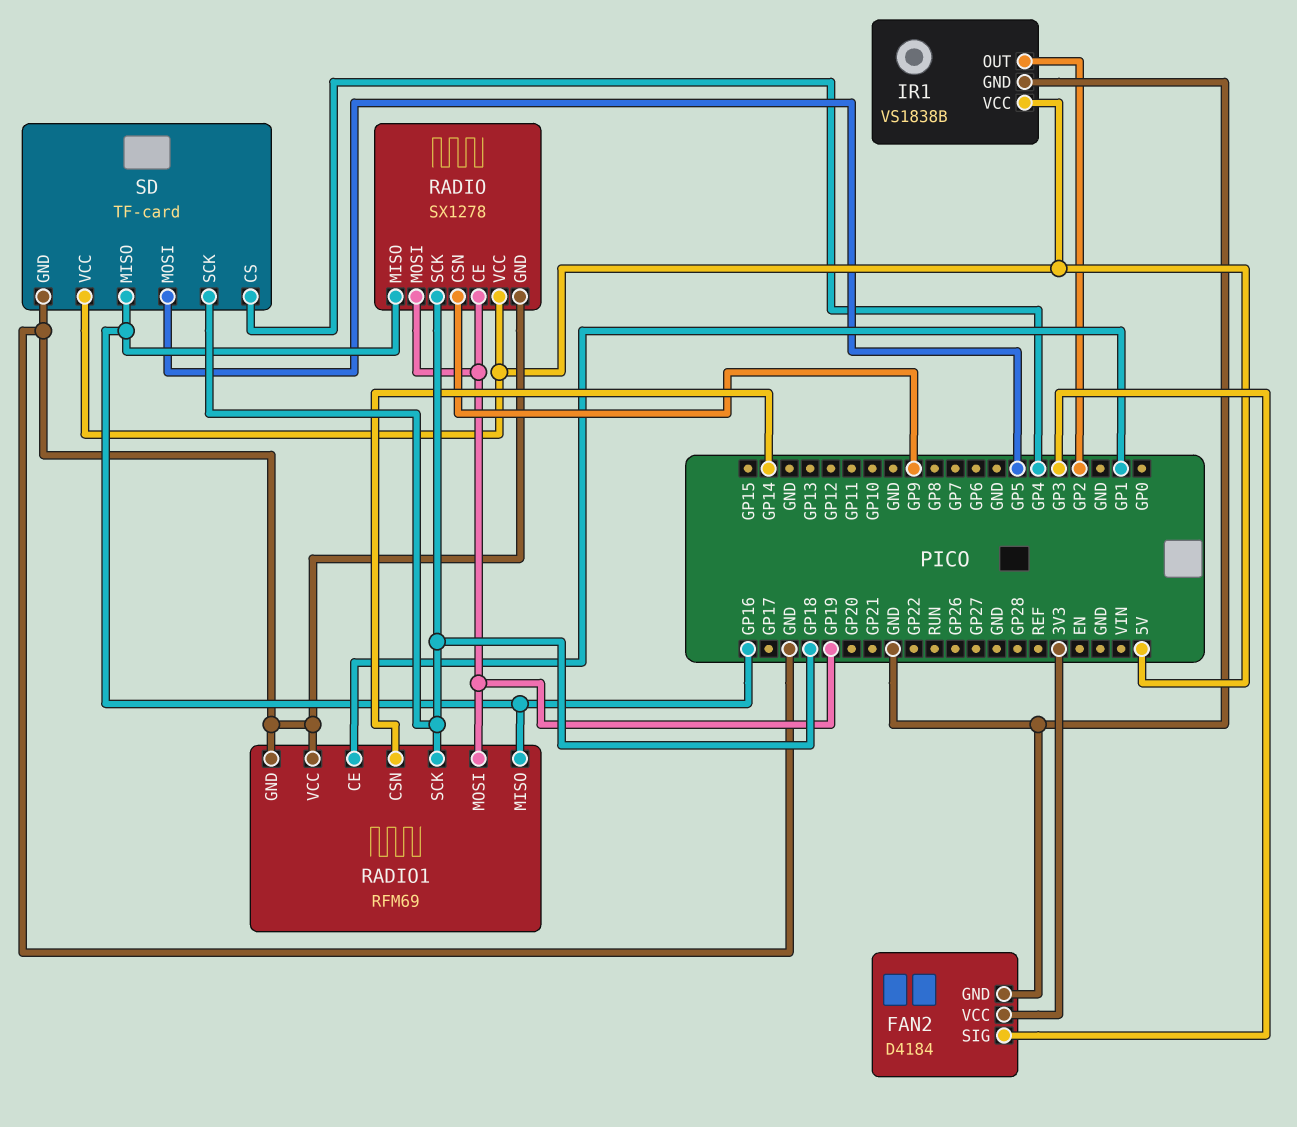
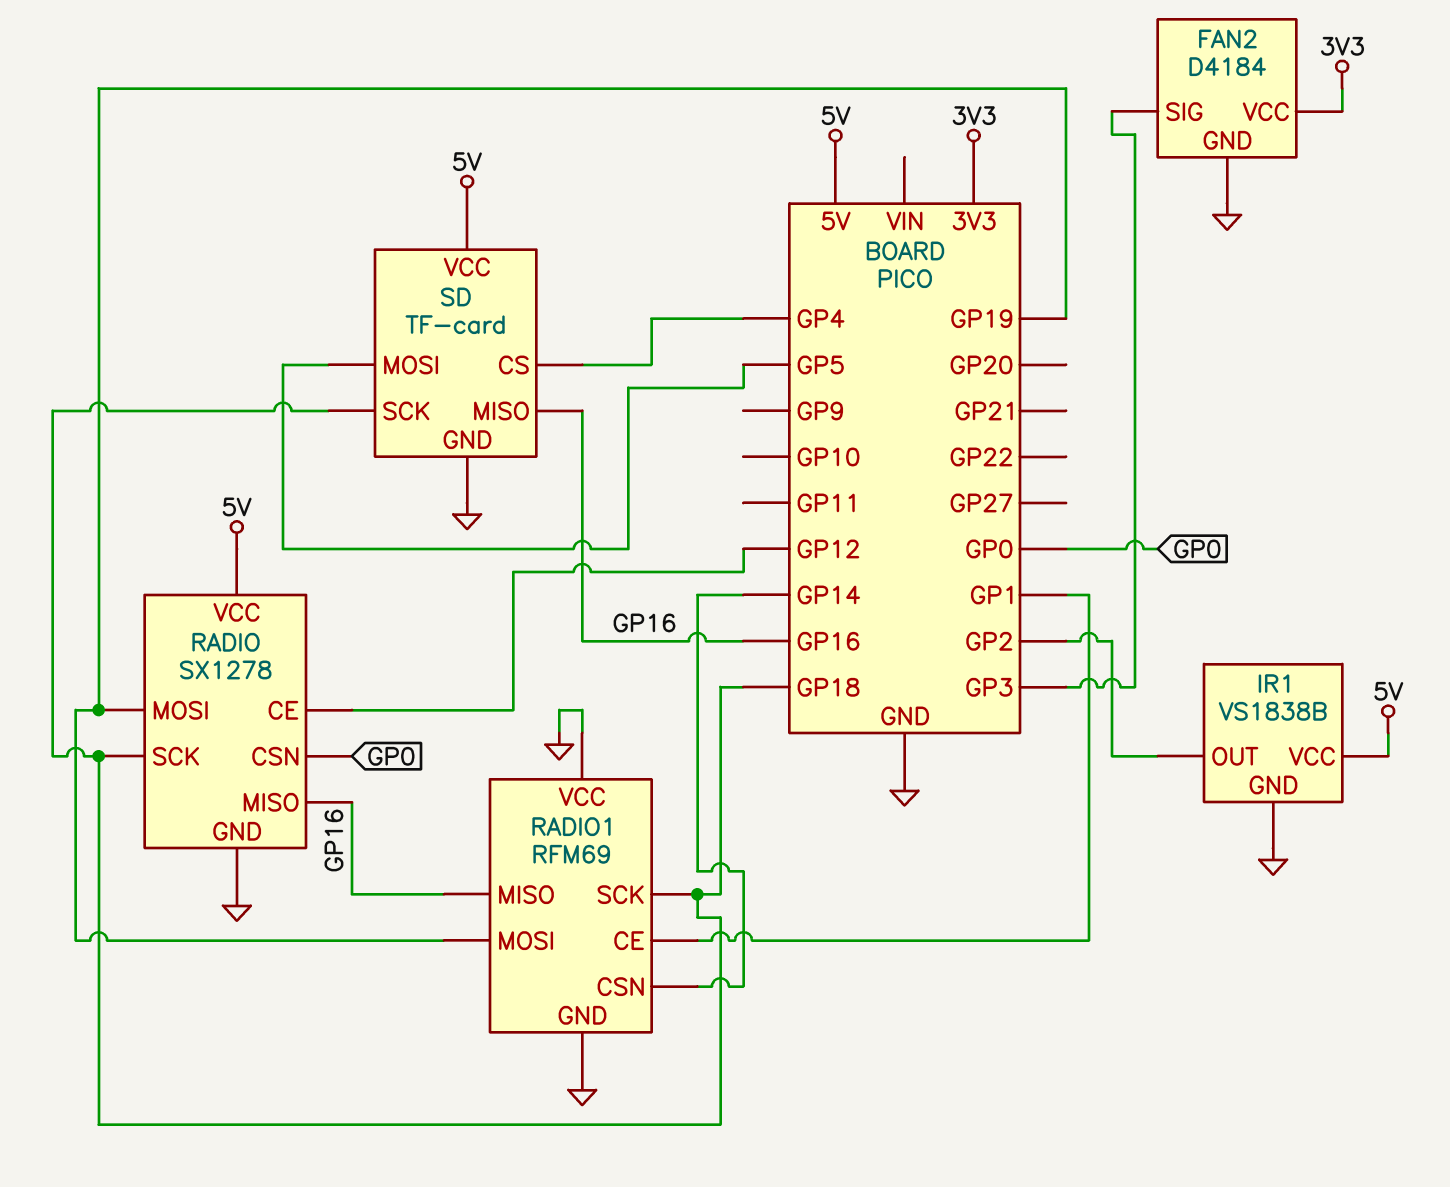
RADIO pin CE: GP19 -> GP12
RADIO pin CSN: GP9 -> GP0

